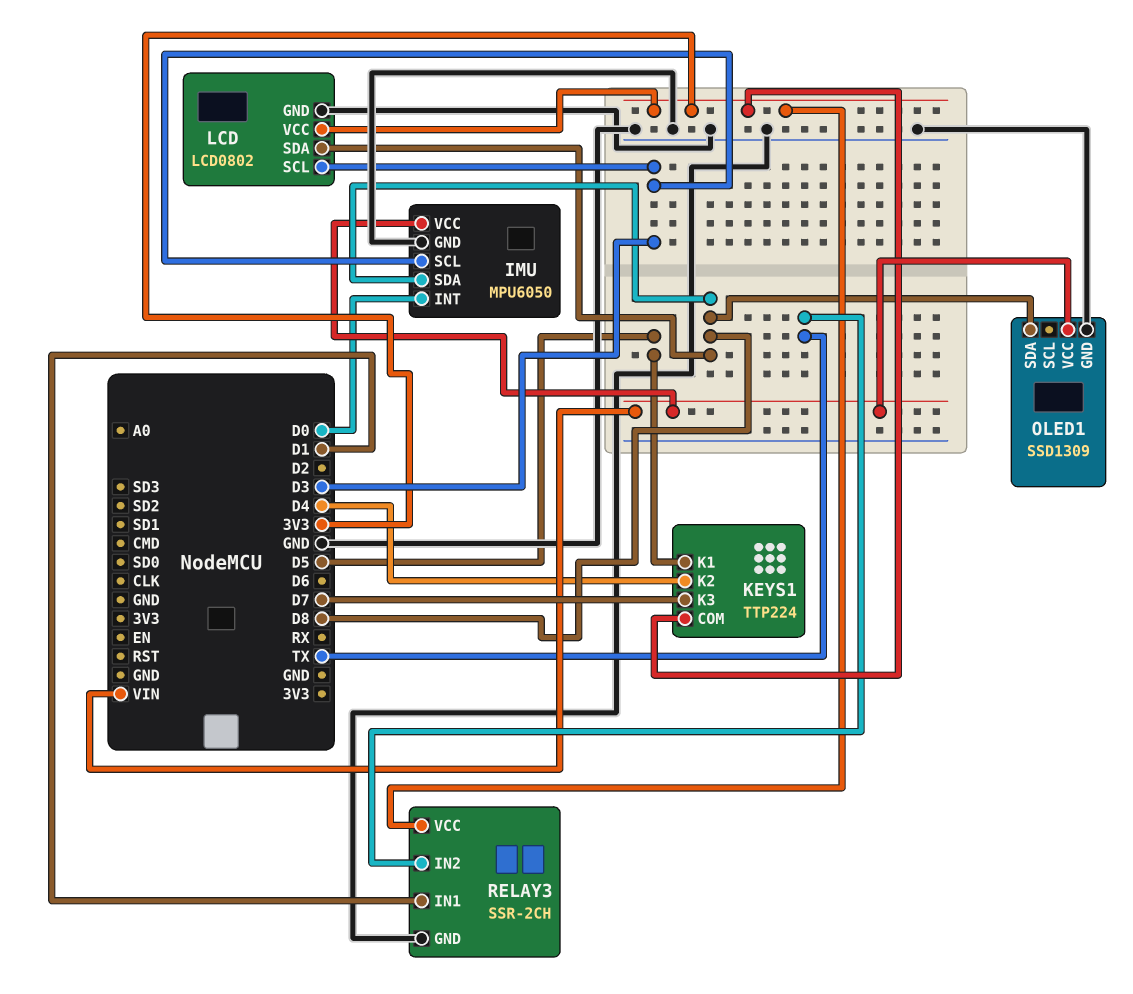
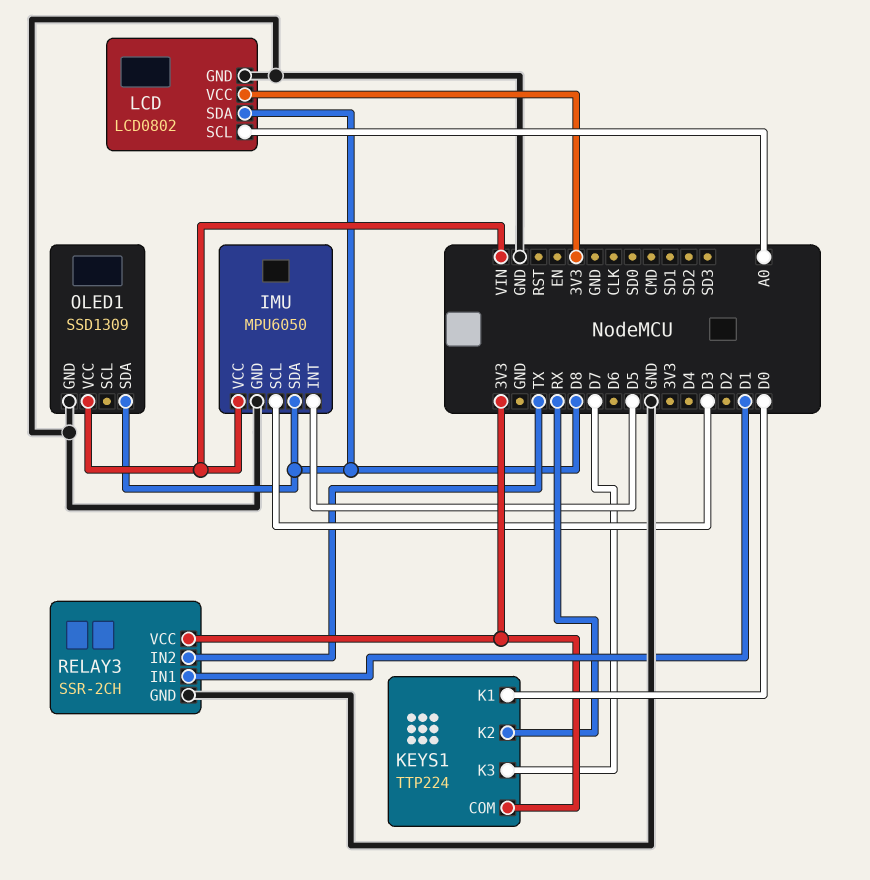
IMU pin INT: D0 -> D5
KEYS1 pin K1: D5 -> D0
KEYS1 pin K2: D4 -> RX
LCD pin SCL: D3 -> A0

